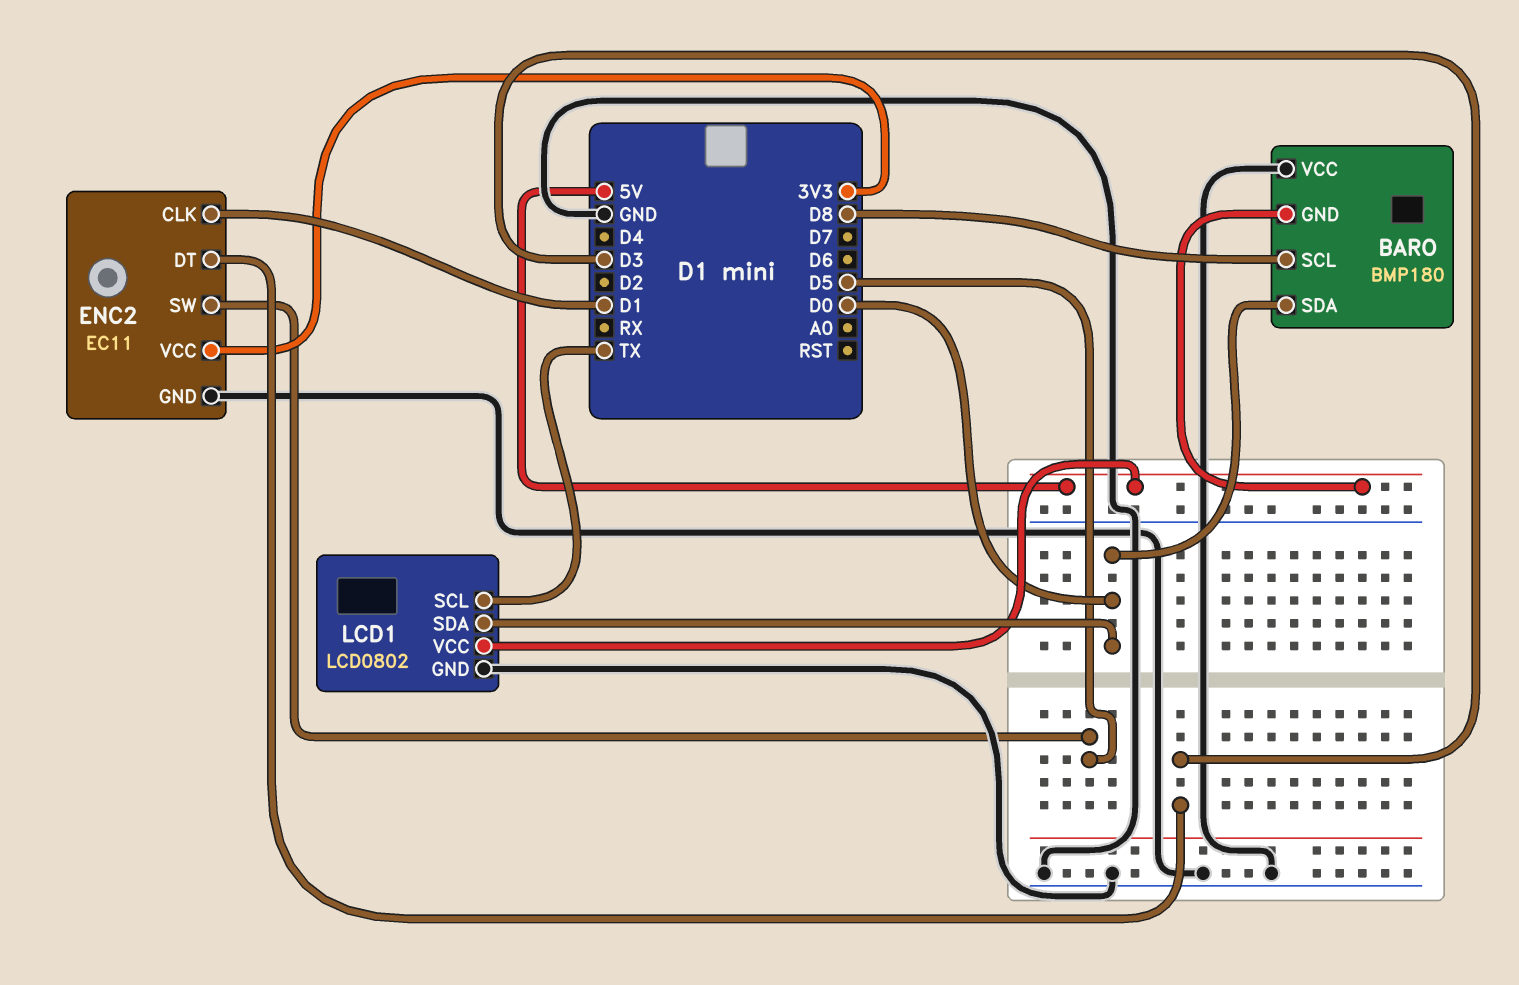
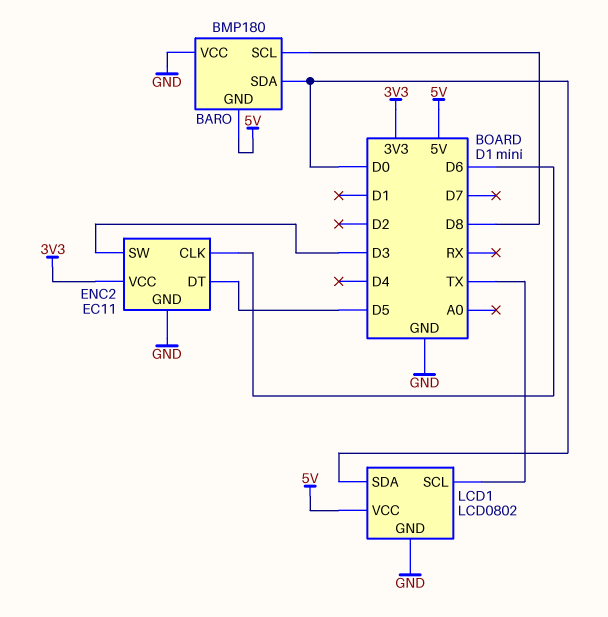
ENC2 pin CLK: D1 -> D6
ENC2 pin DT: D3 -> D5
ENC2 pin SW: D5 -> D3

